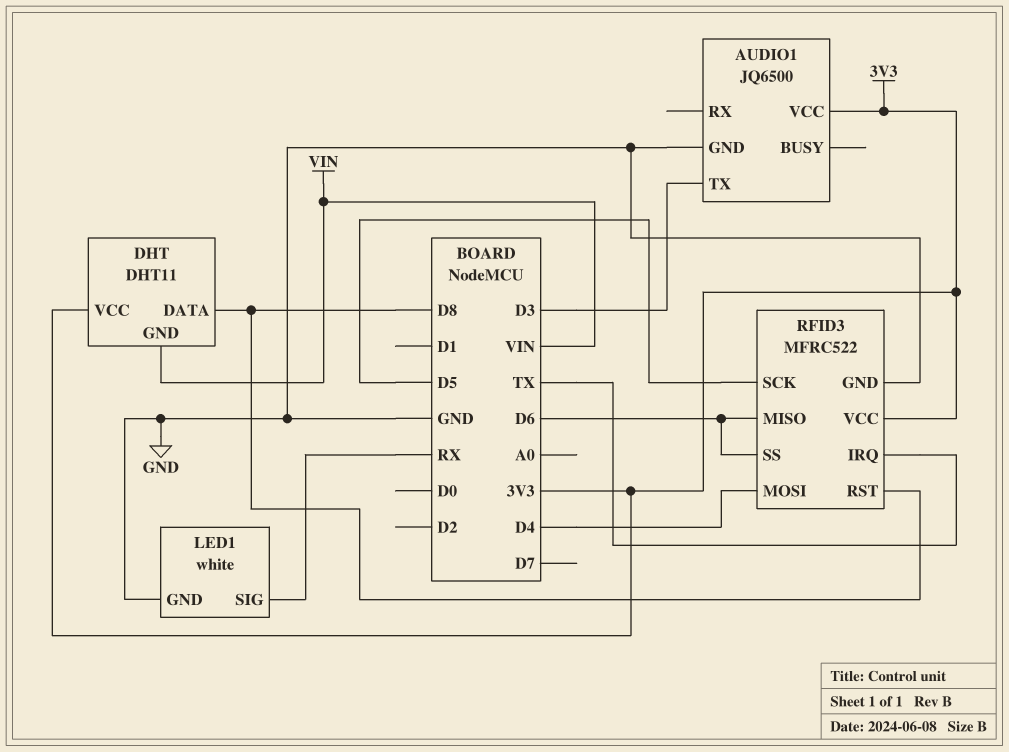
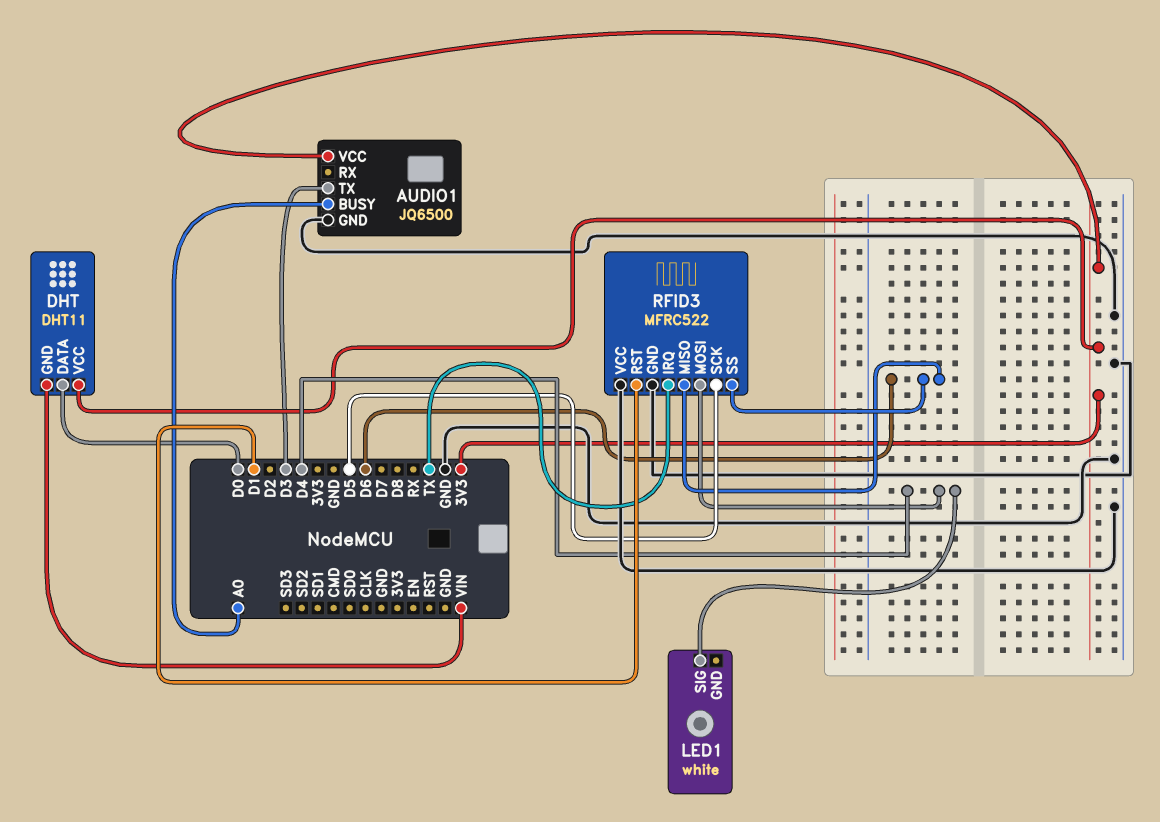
AUDIO1 pin BUSY: none -> A0
DHT pin DATA: D8 -> D0
LED1 pin GND: GND -> none
LED1 pin SIG: RX -> D4
RFID3 pin RST: D8 -> D1
RFID3 pin VCC: 3V3 -> GND

